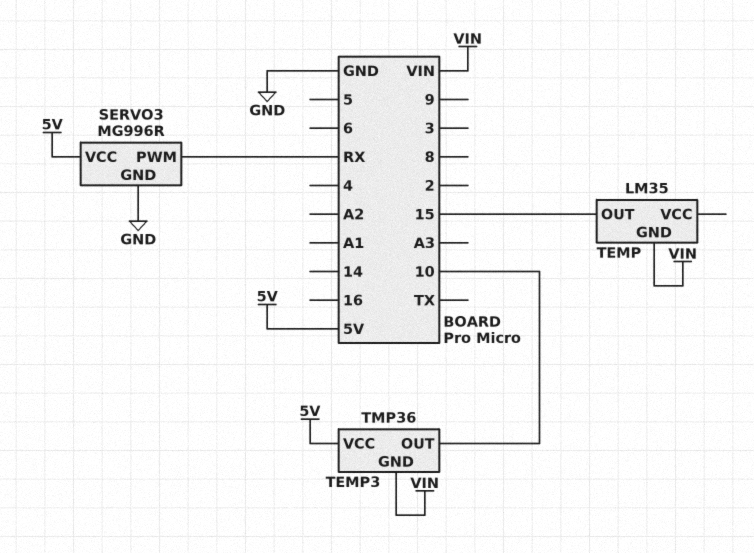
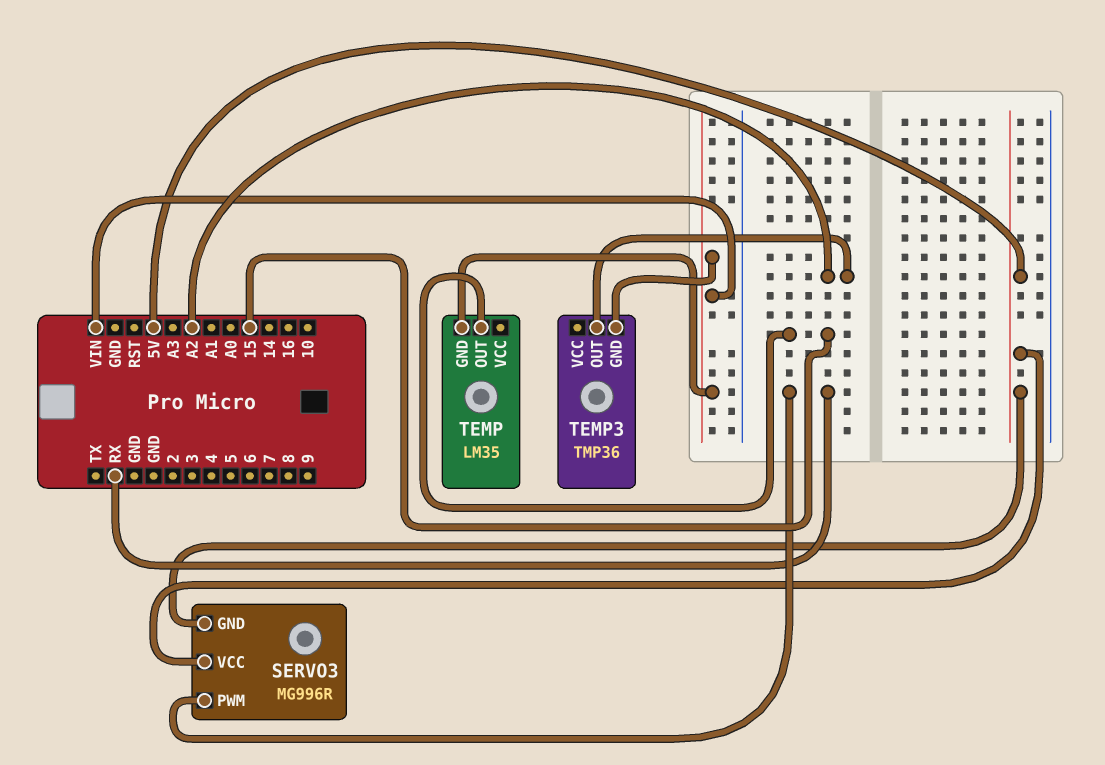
SERVO3 pin GND: GND -> 5V
TEMP3 pin OUT: 10 -> A2
TEMP3 pin VCC: 5V -> none

